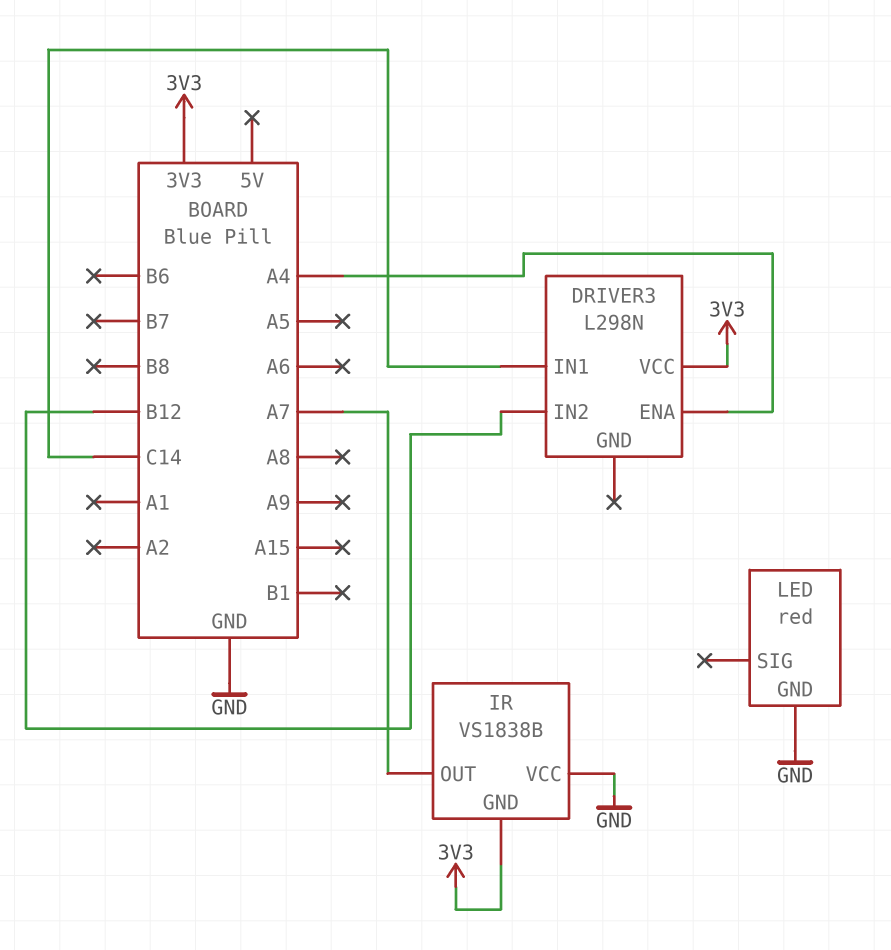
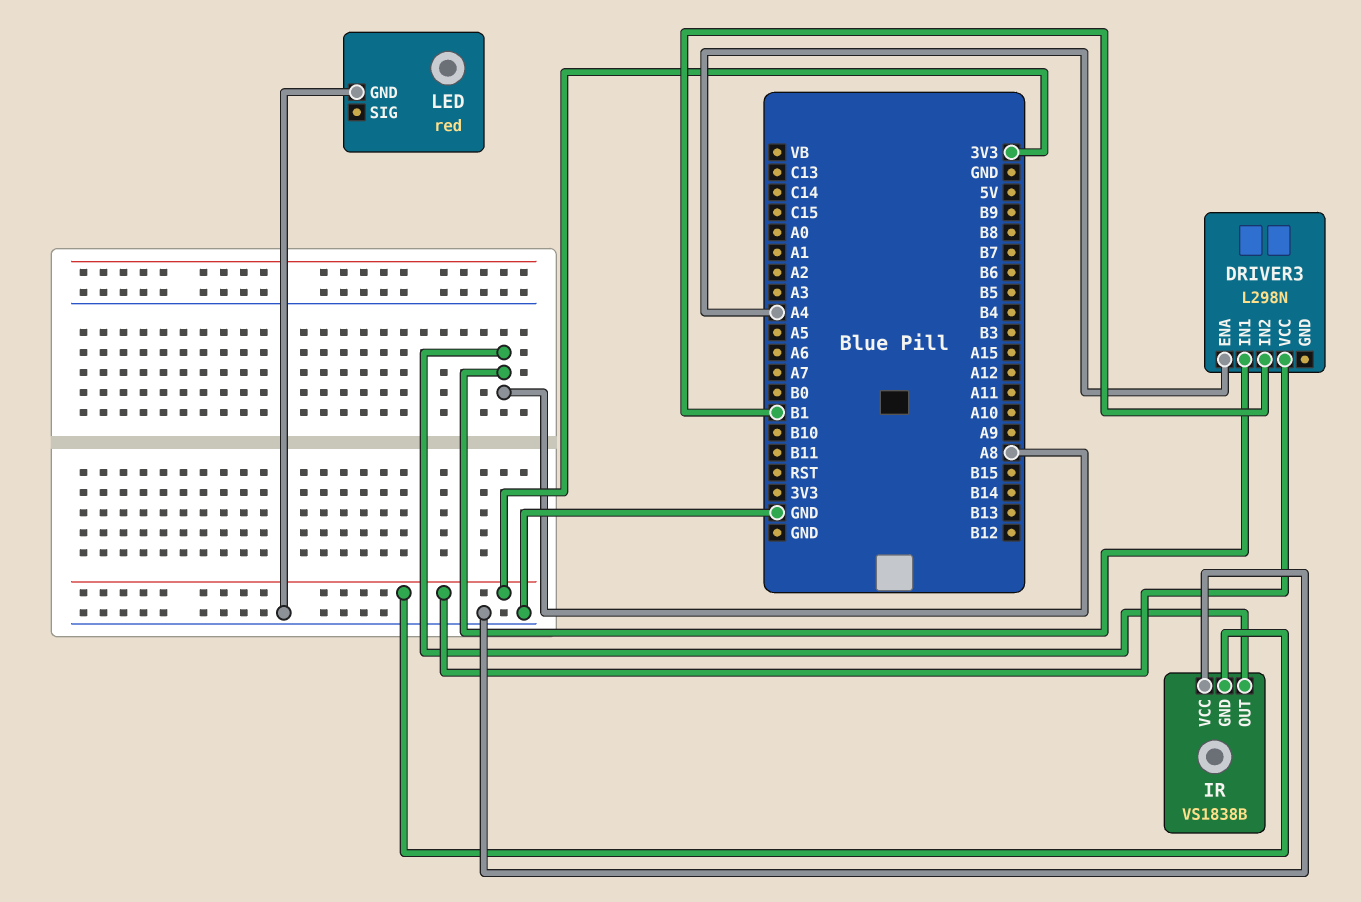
DRIVER3 pin IN1: C14 -> A8
DRIVER3 pin IN2: B12 -> B1
IR pin OUT: A7 -> A8

